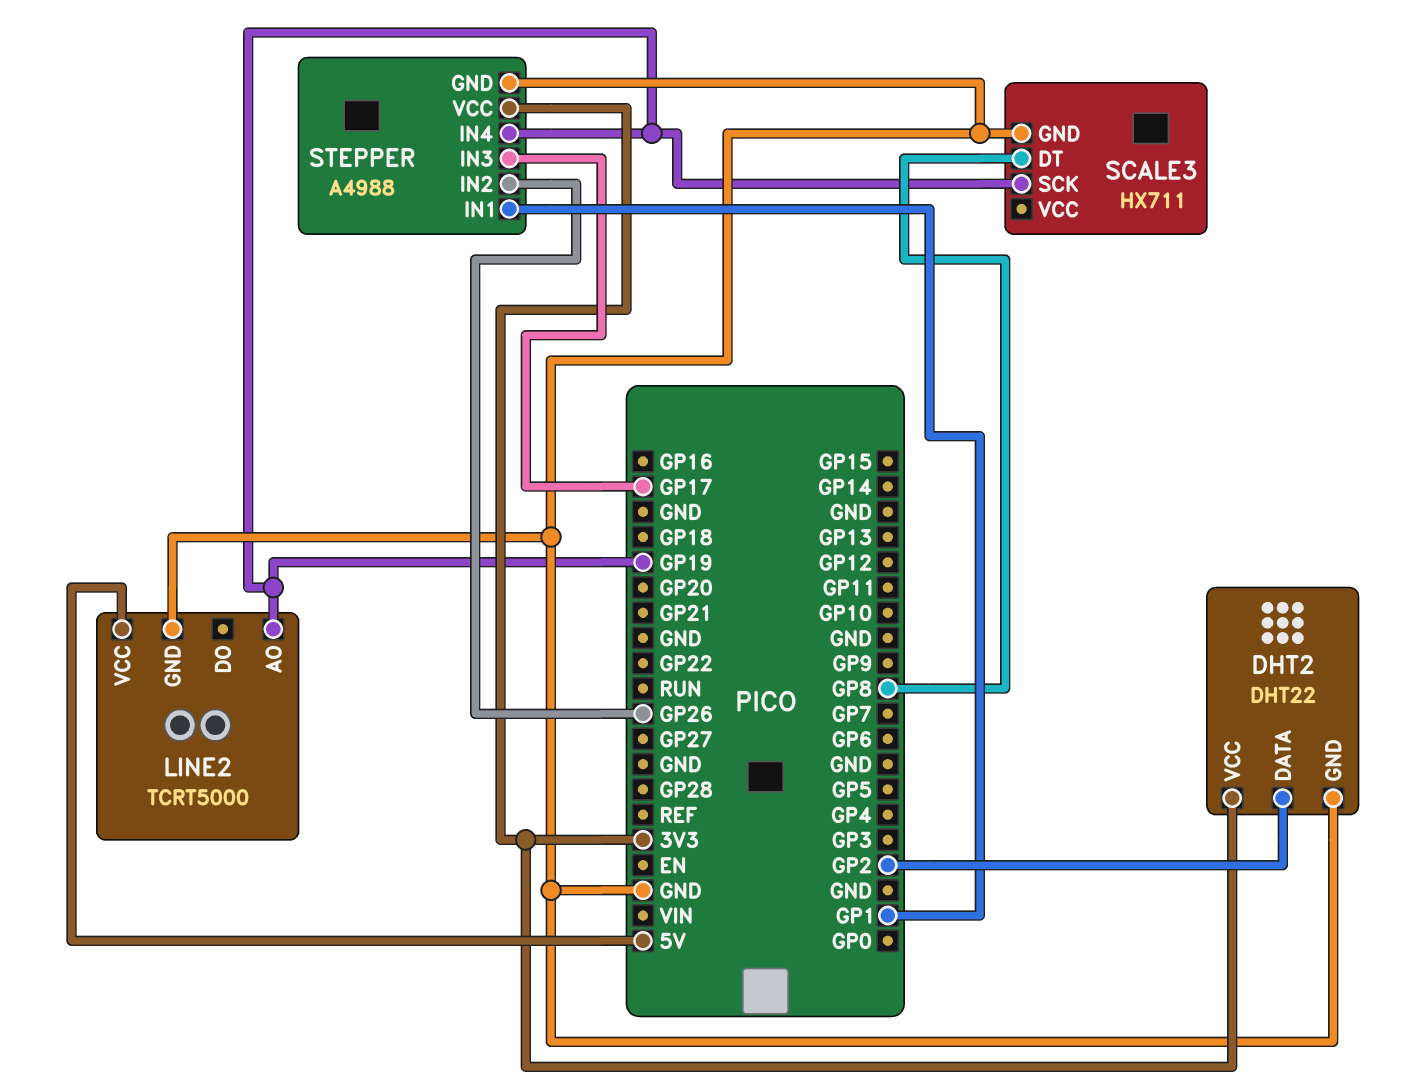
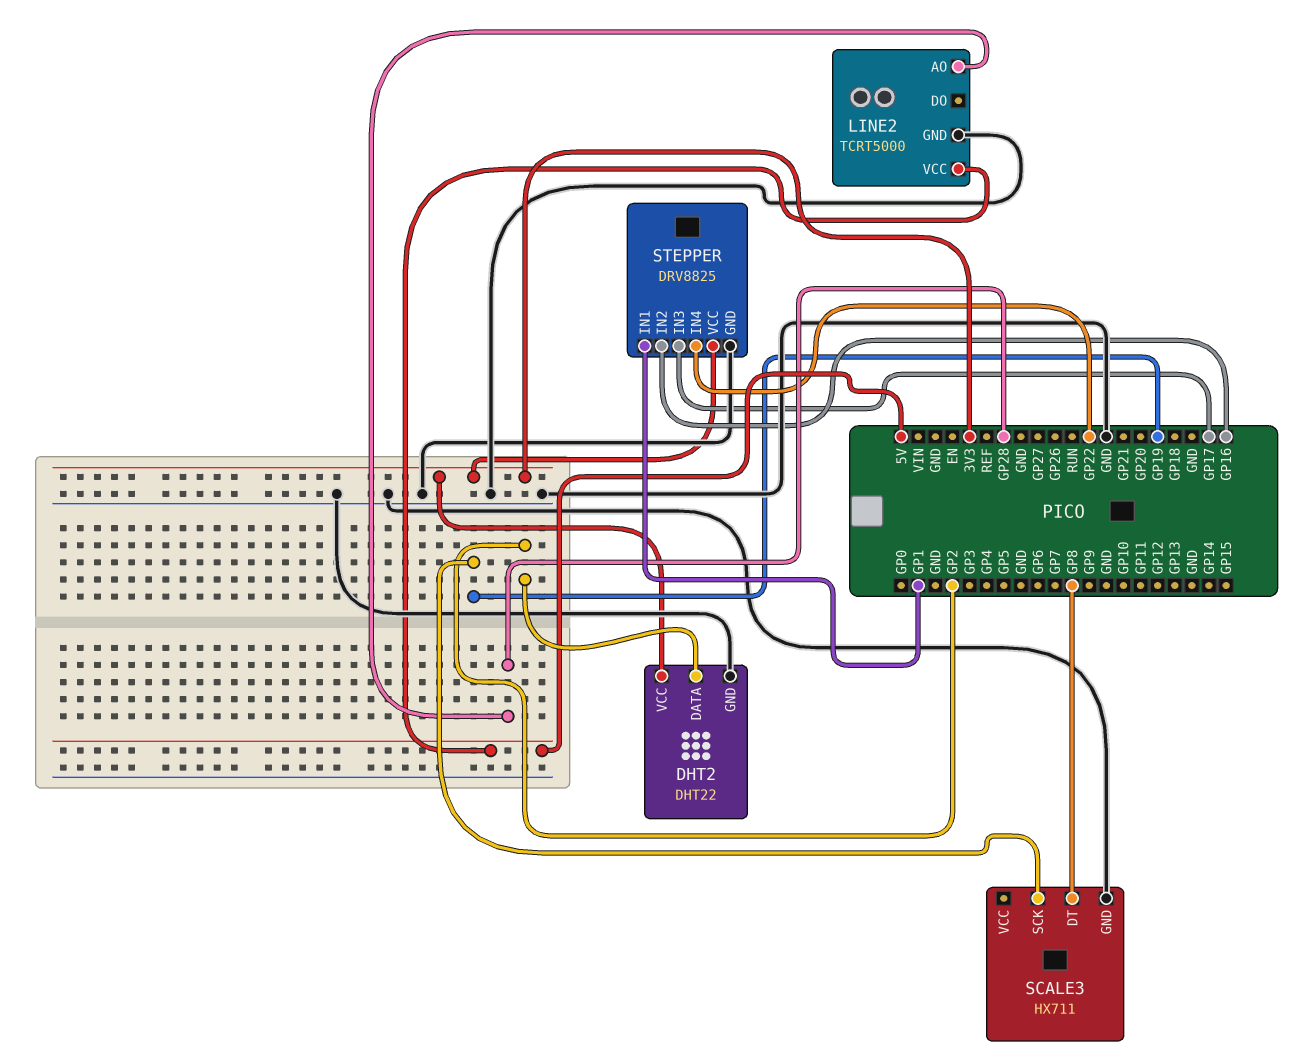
LINE2 pin AO: GP19 -> GP28
STEPPER: A4988 -> DRV8825
STEPPER pin IN2: GP26 -> GP16
STEPPER pin IN4: GP19 -> GP22

